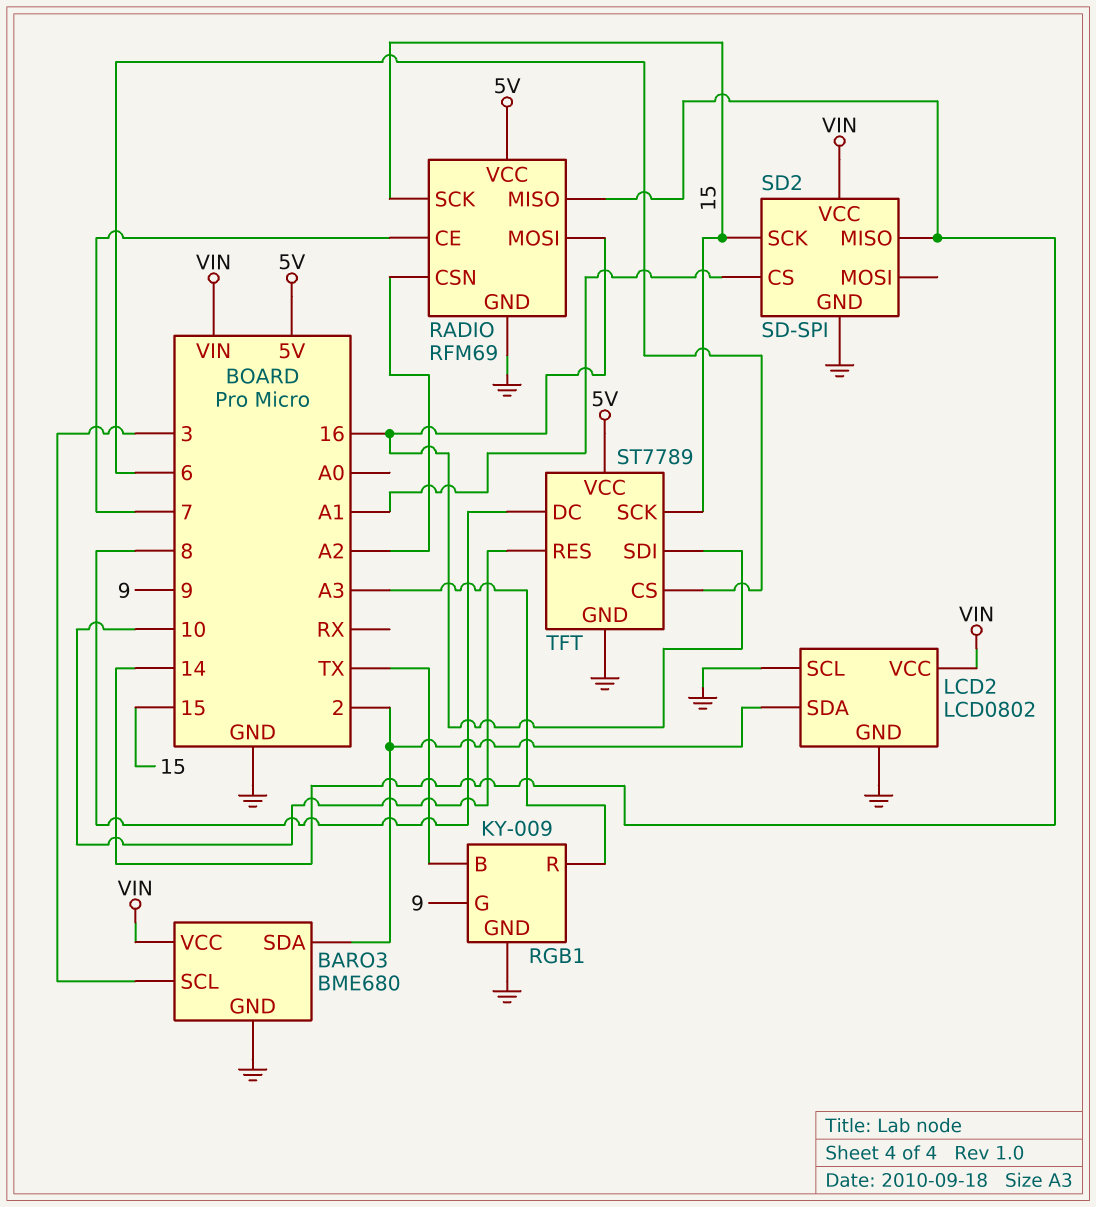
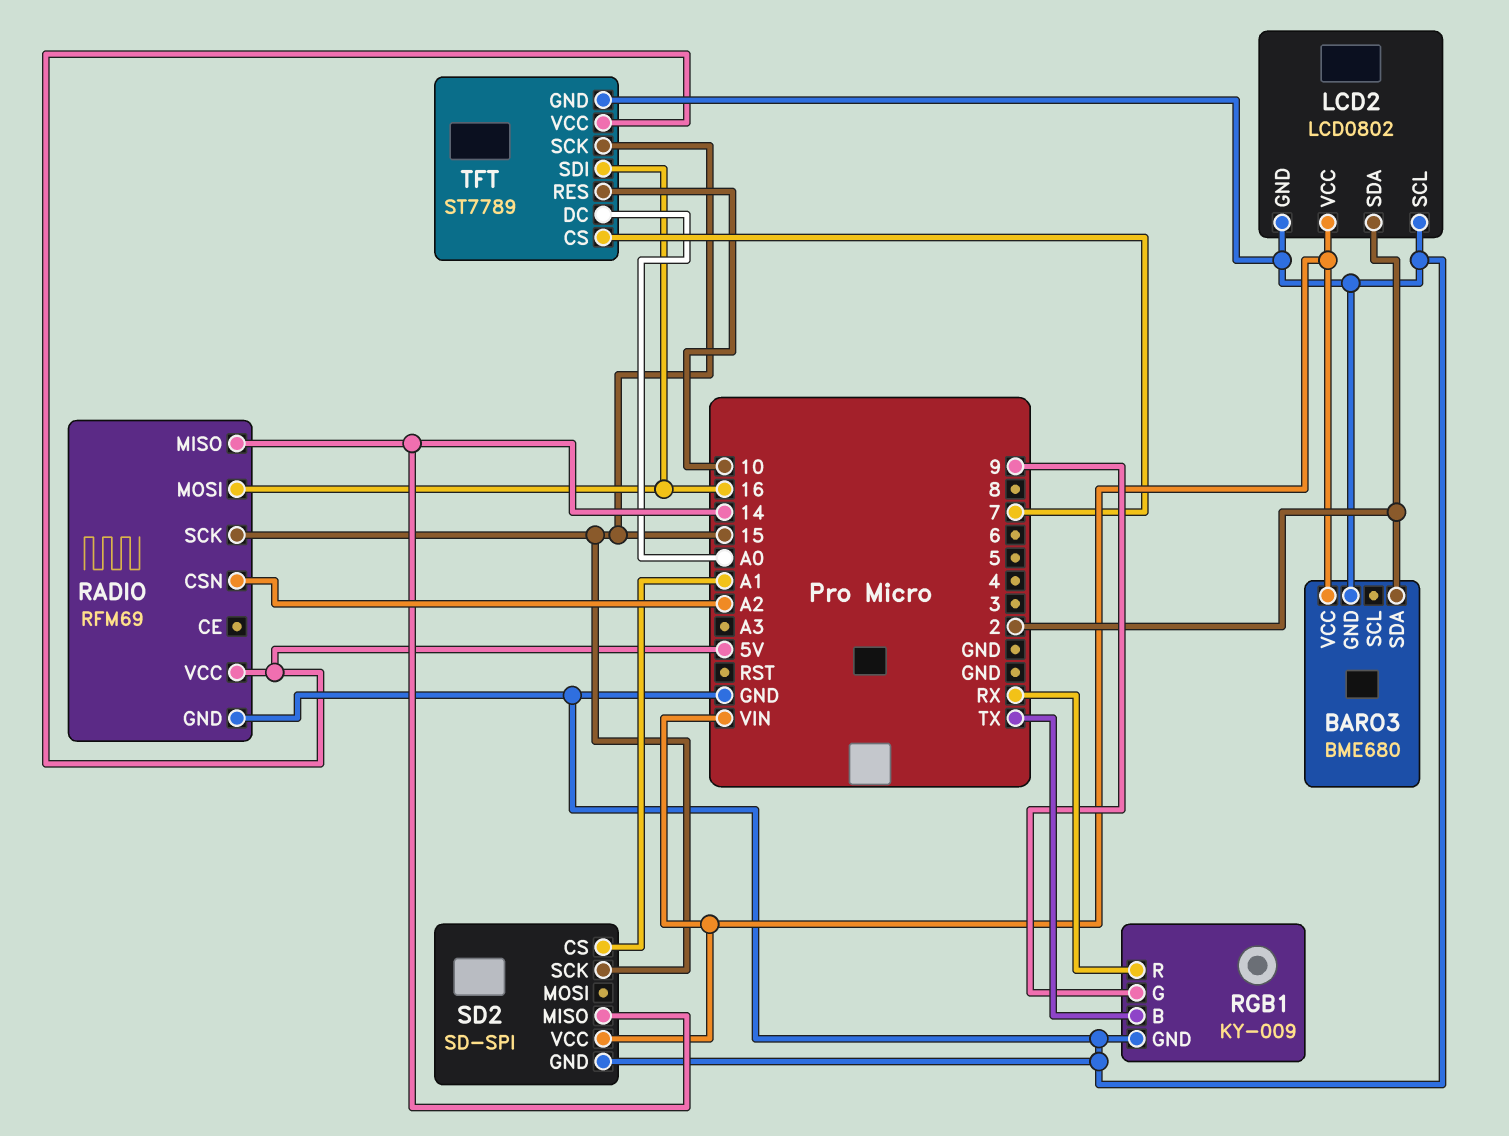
BARO3 pin SCL: 3 -> none
RADIO pin CE: 7 -> none
RGB1 pin R: A3 -> RX
TFT pin CS: 6 -> 7
TFT pin DC: 8 -> A0

